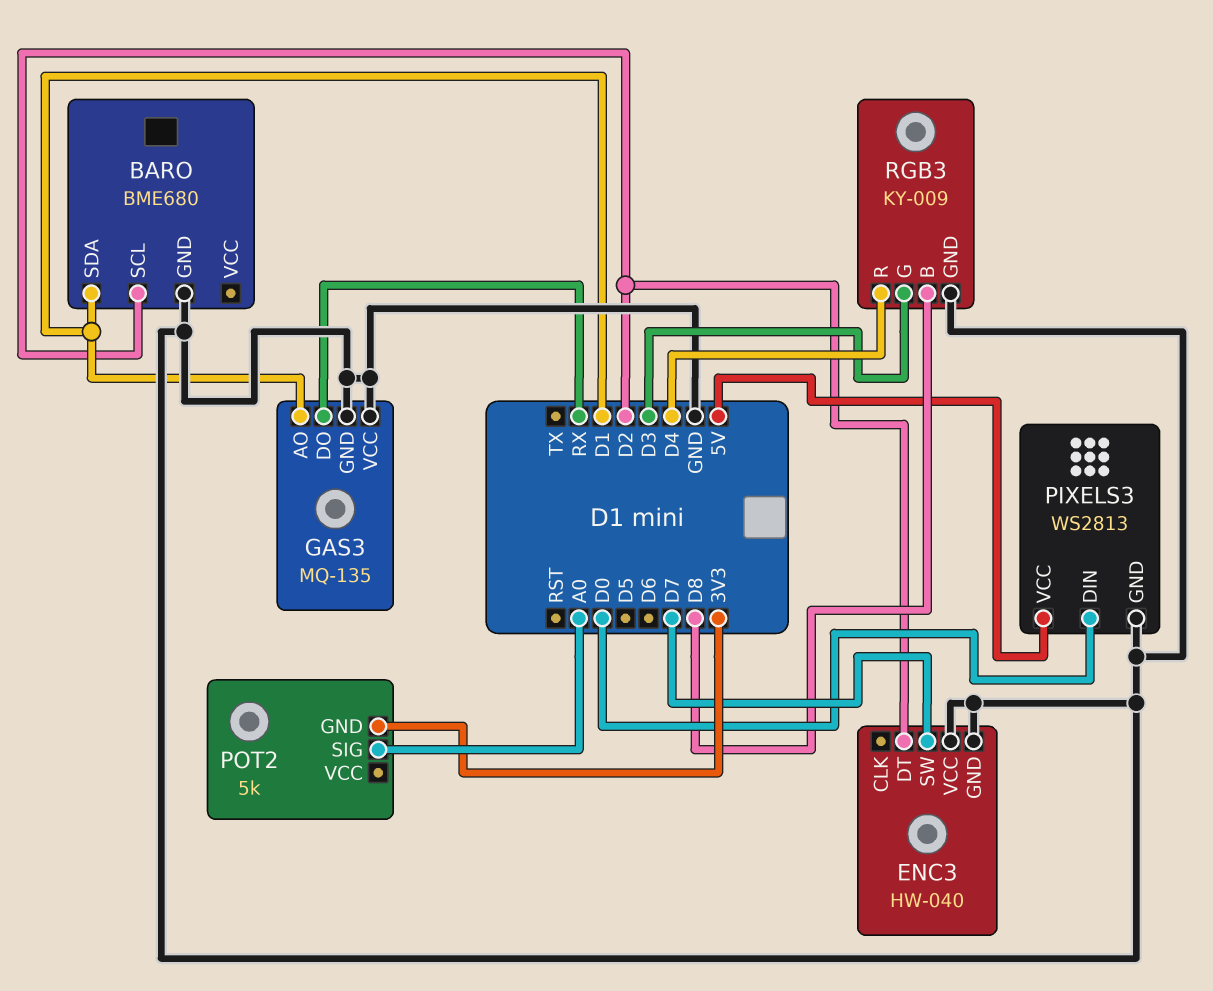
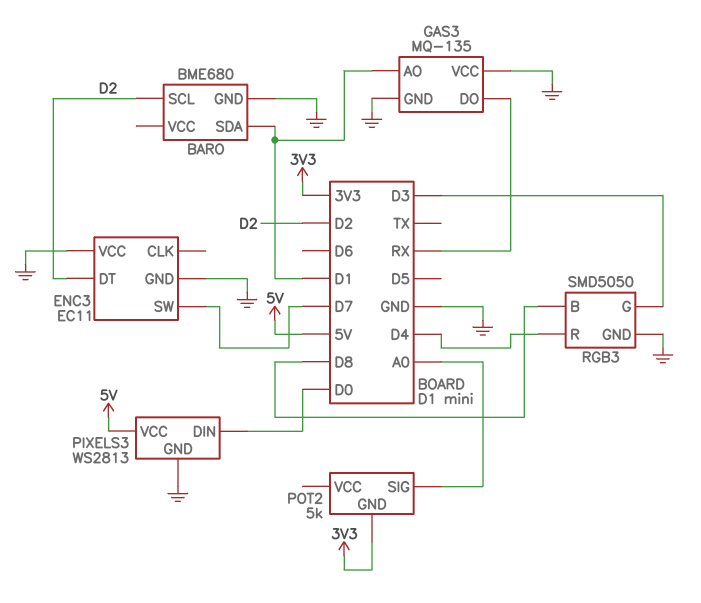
ENC3: HW-040 -> EC11
RGB3: KY-009 -> SMD5050

